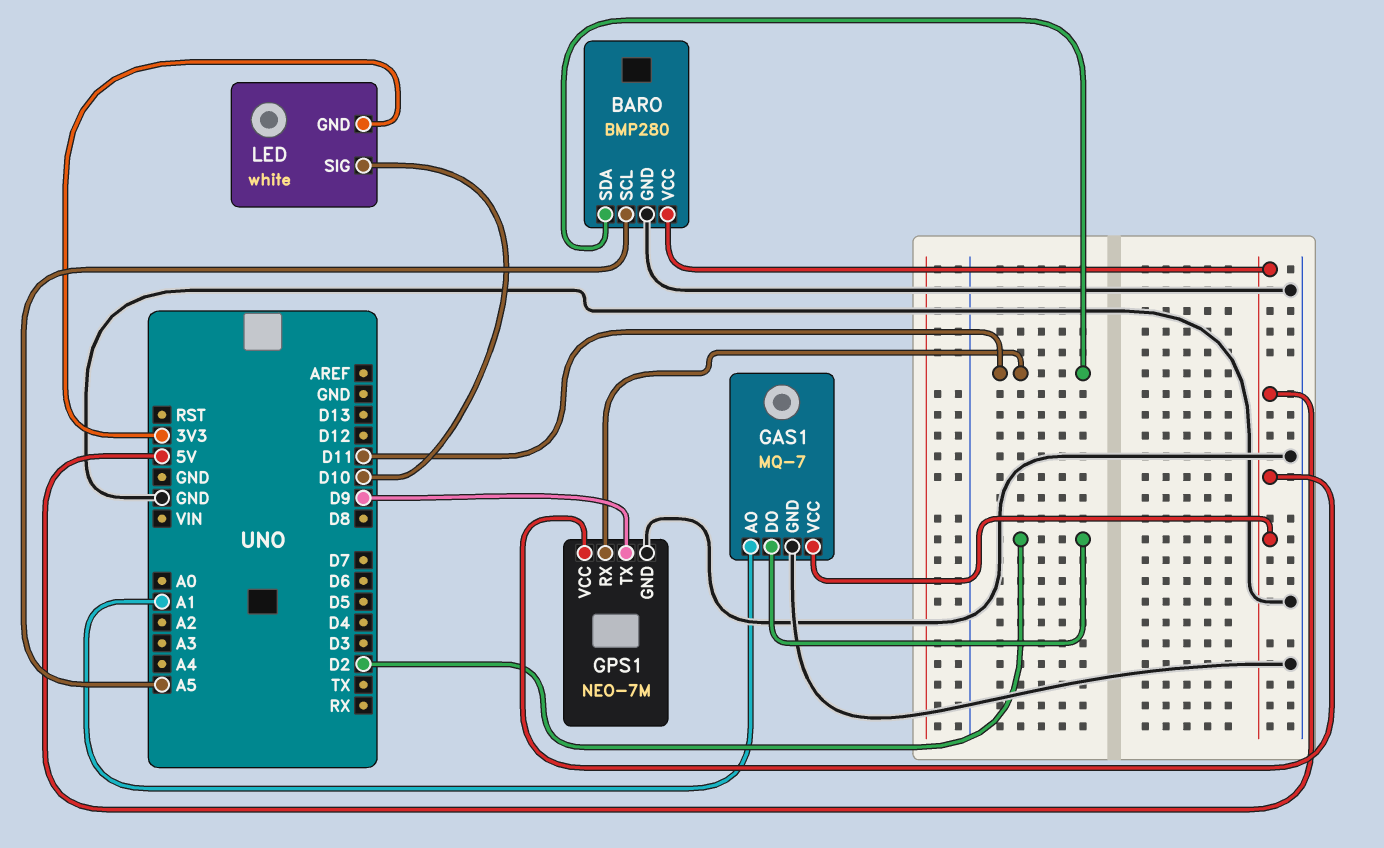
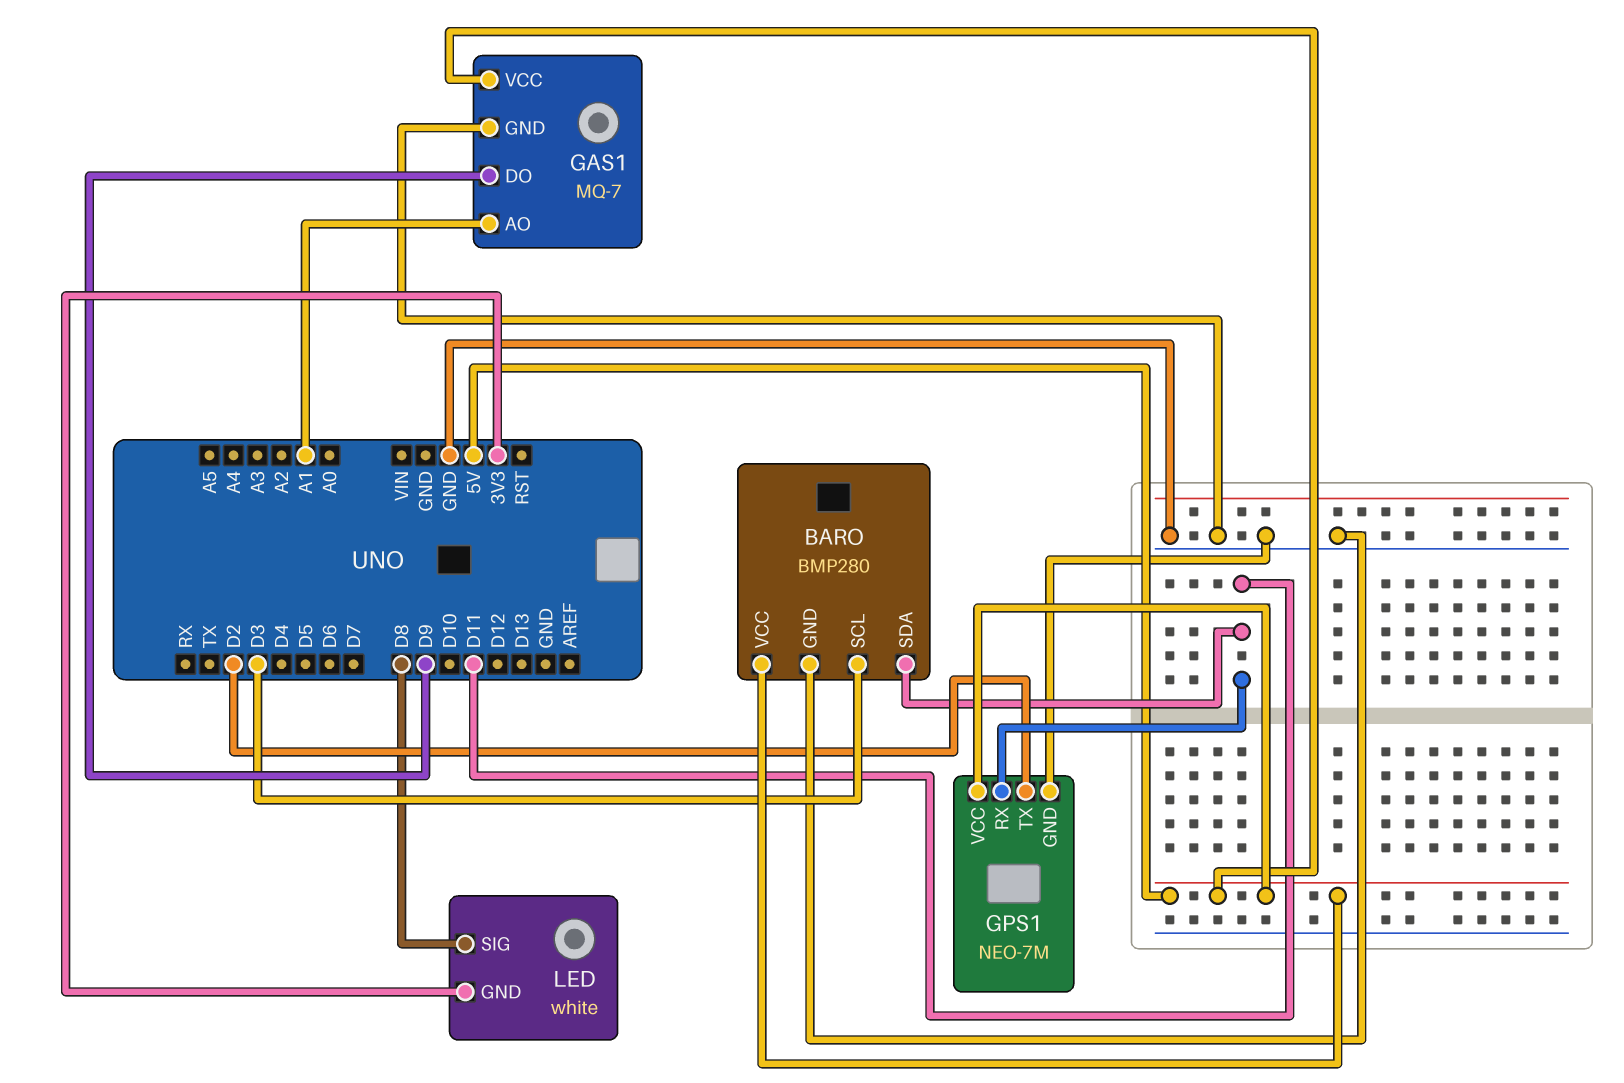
BARO pin SCL: A5 -> D3
GAS1 pin DO: D2 -> D9
GPS1 pin TX: D9 -> D2
LED pin SIG: D10 -> D8

